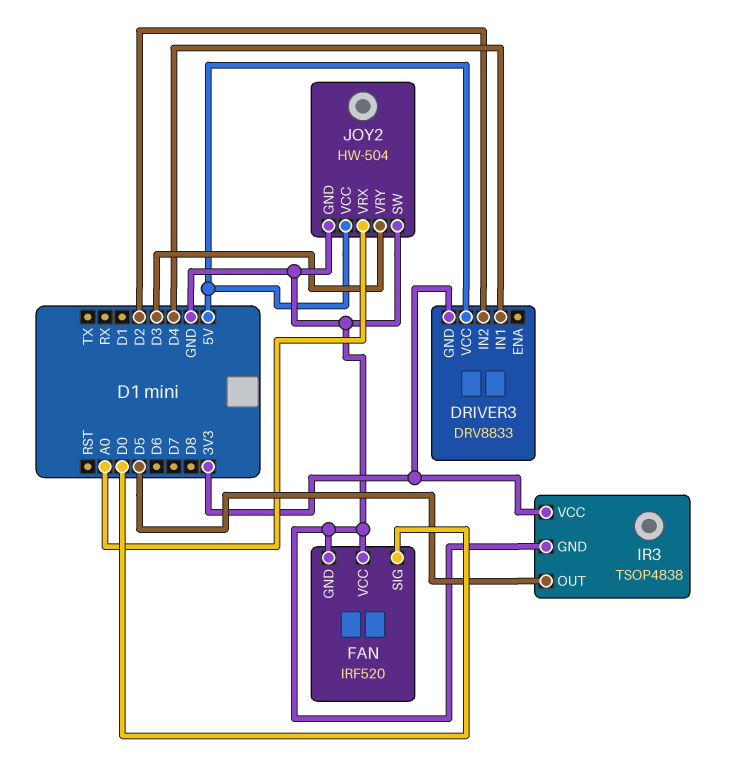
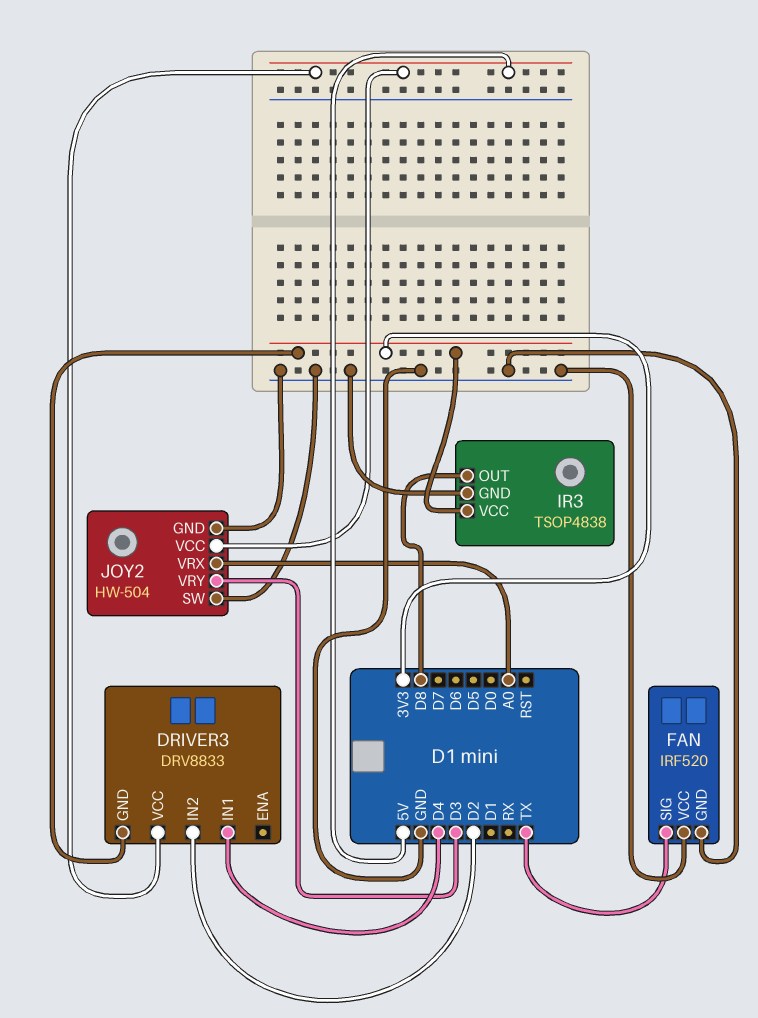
FAN pin SIG: D0 -> TX
IR3 pin OUT: D5 -> D8

